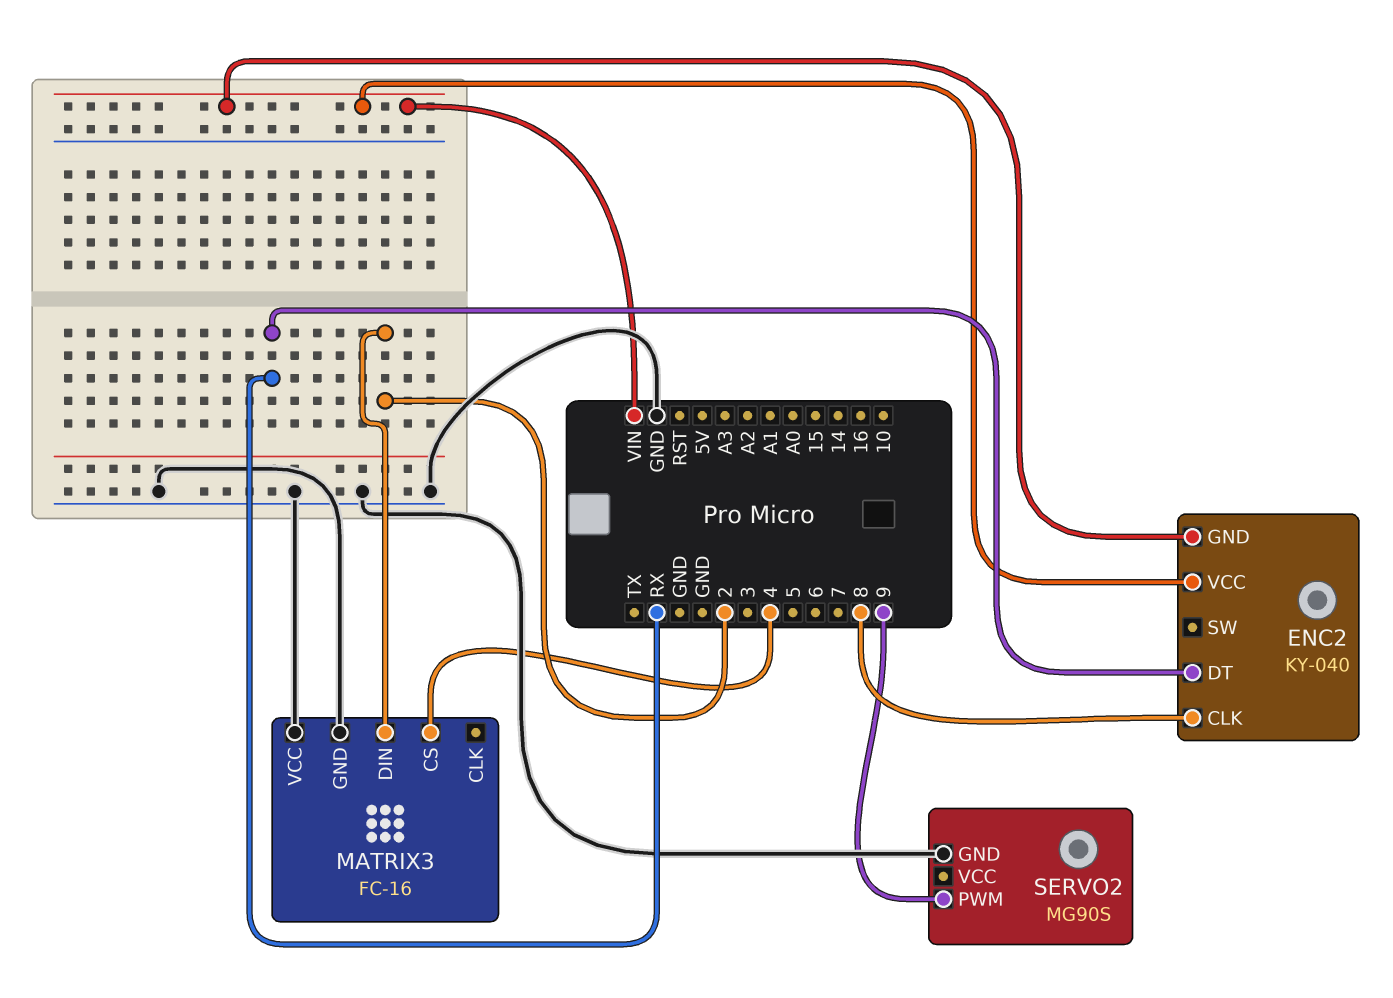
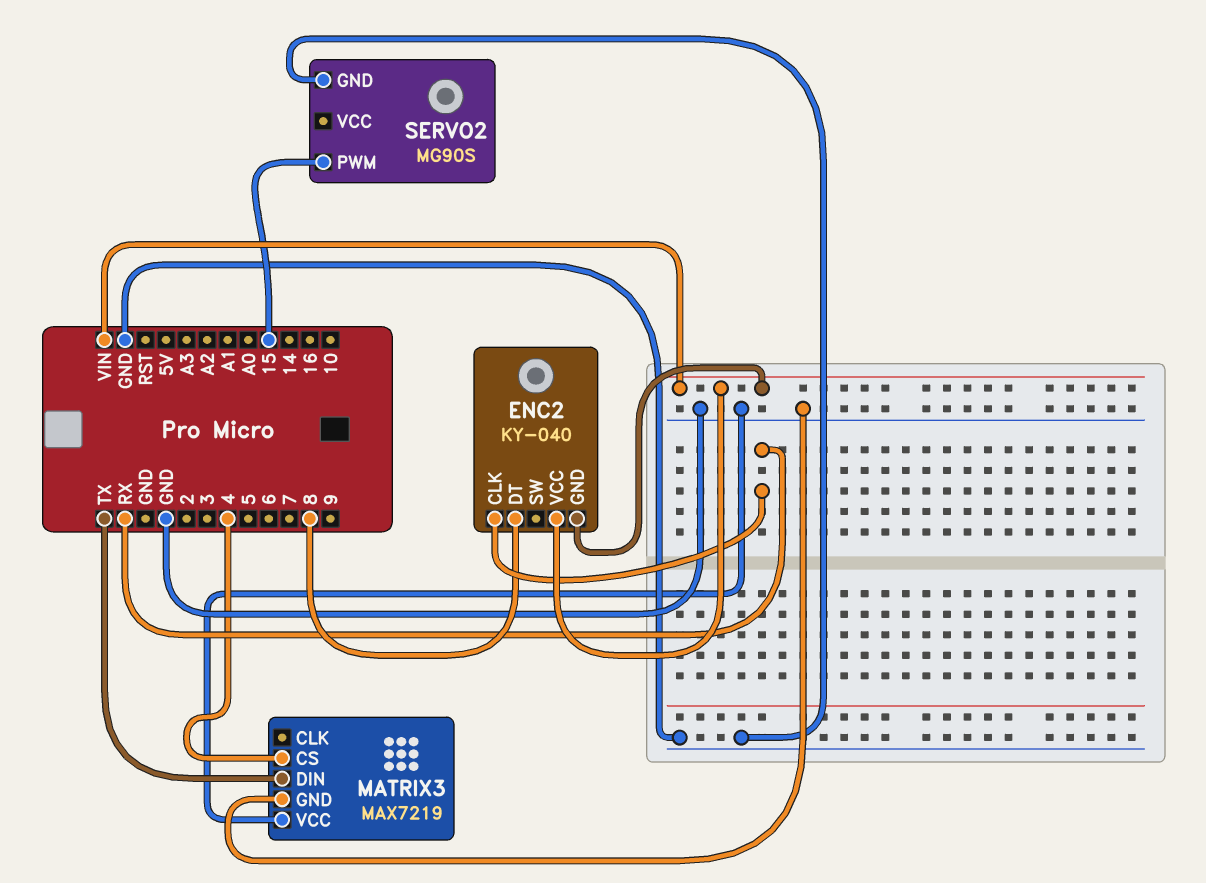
ENC2 pin CLK: 8 -> RX
ENC2 pin DT: RX -> 8
MATRIX3: FC-16 -> MAX7219
MATRIX3 pin DIN: 2 -> TX
SERVO2 pin PWM: 9 -> 15

